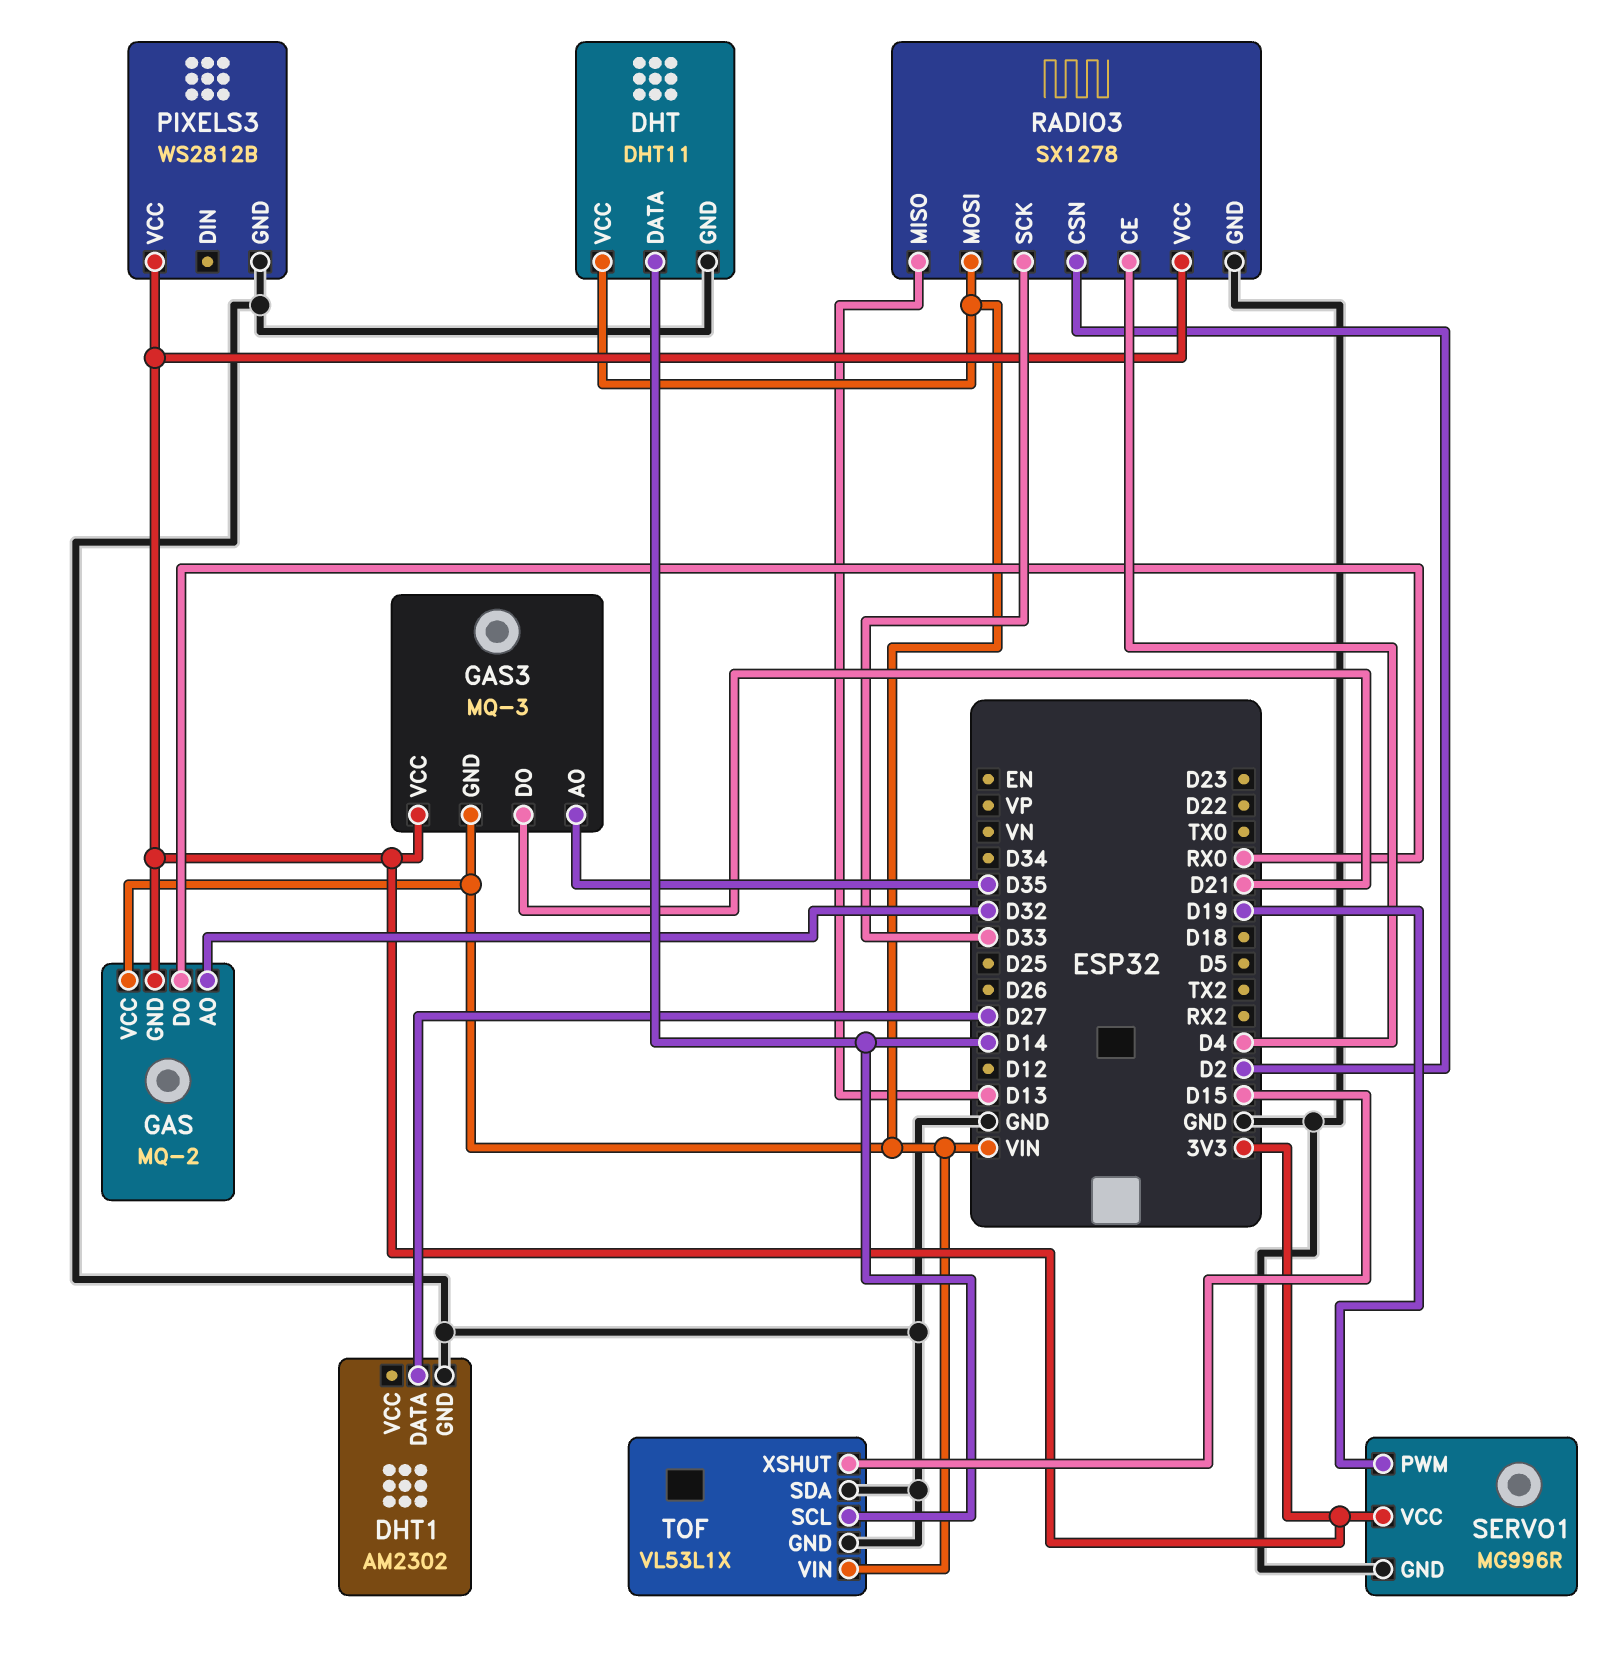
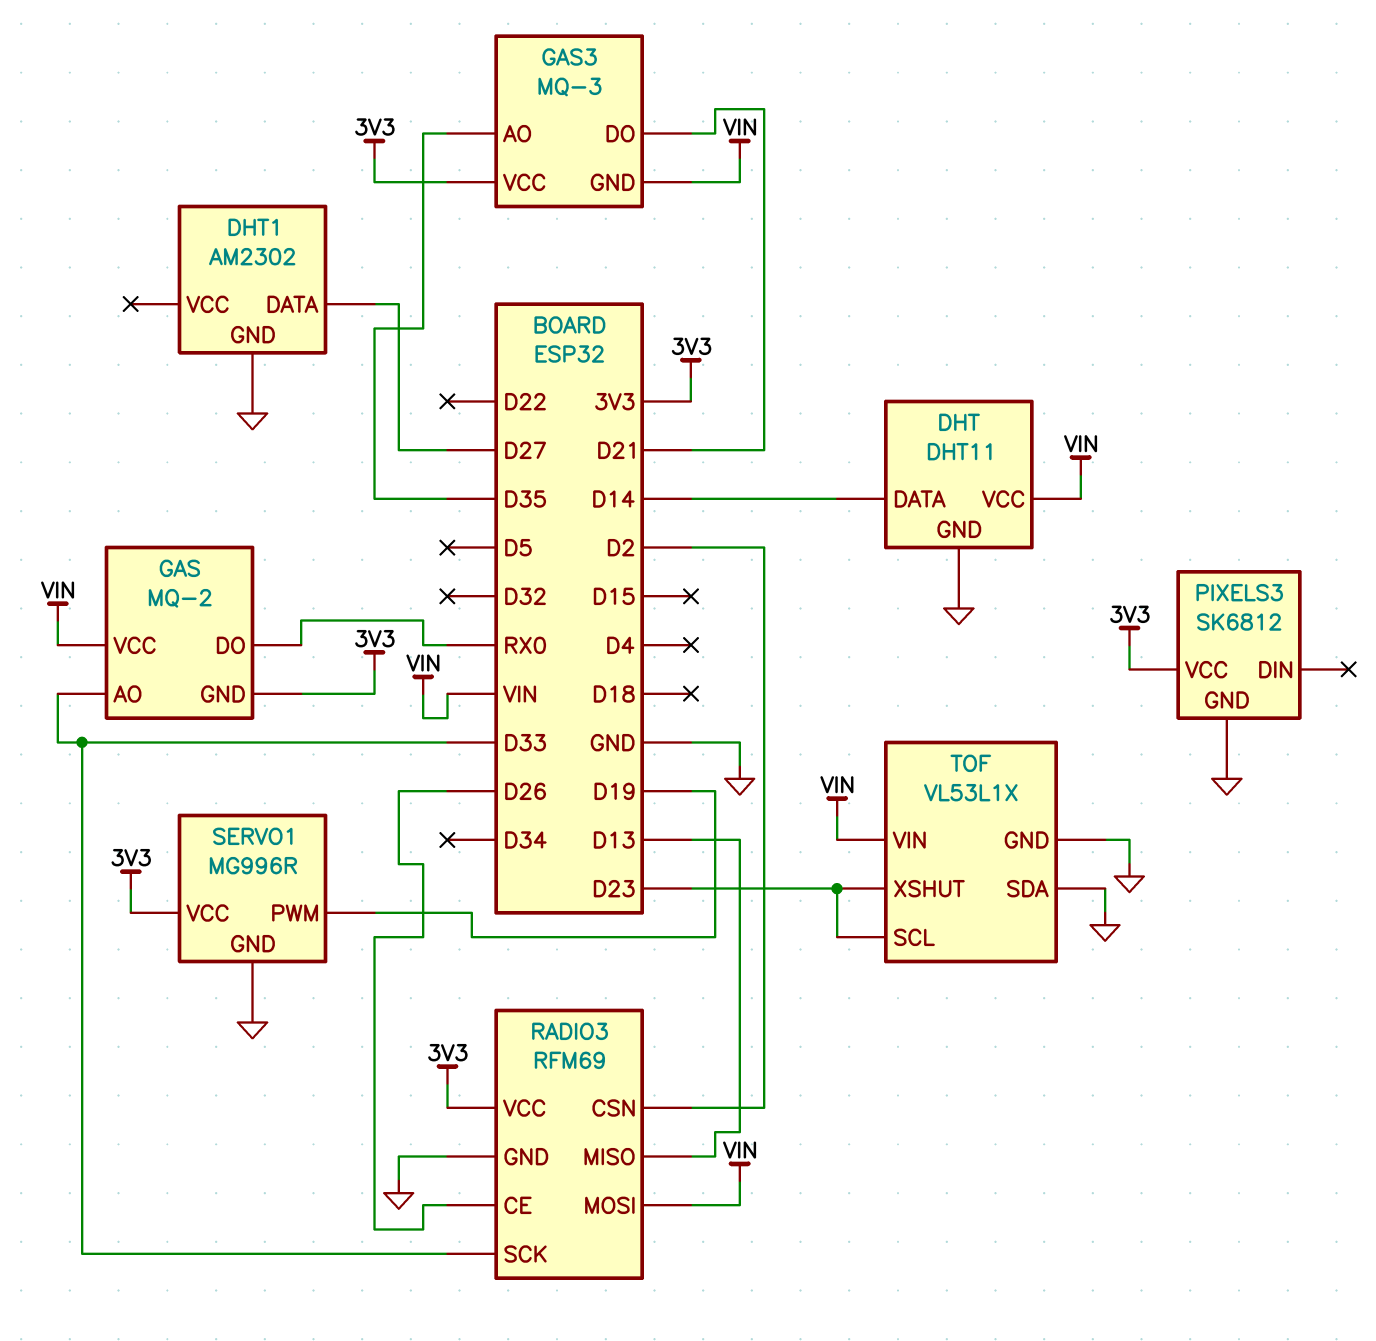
GAS pin AO: D32 -> D33
PIXELS3: WS2812B -> SK6812
RADIO3: SX1278 -> RFM69
RADIO3 pin CE: D4 -> D26
TOF pin SCL: D14 -> D23
TOF pin XSHUT: D15 -> D23

